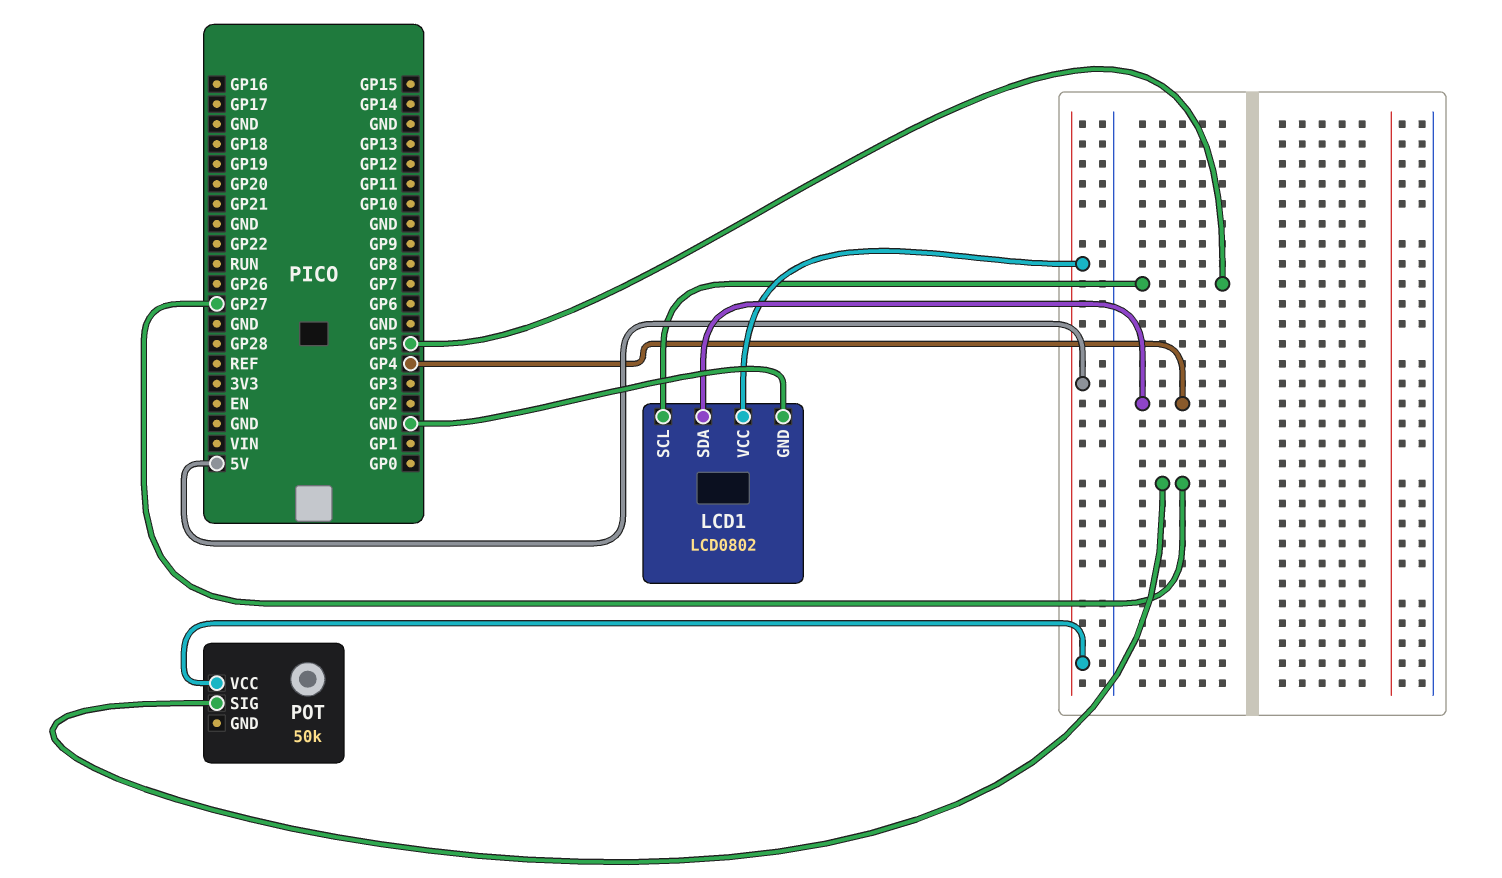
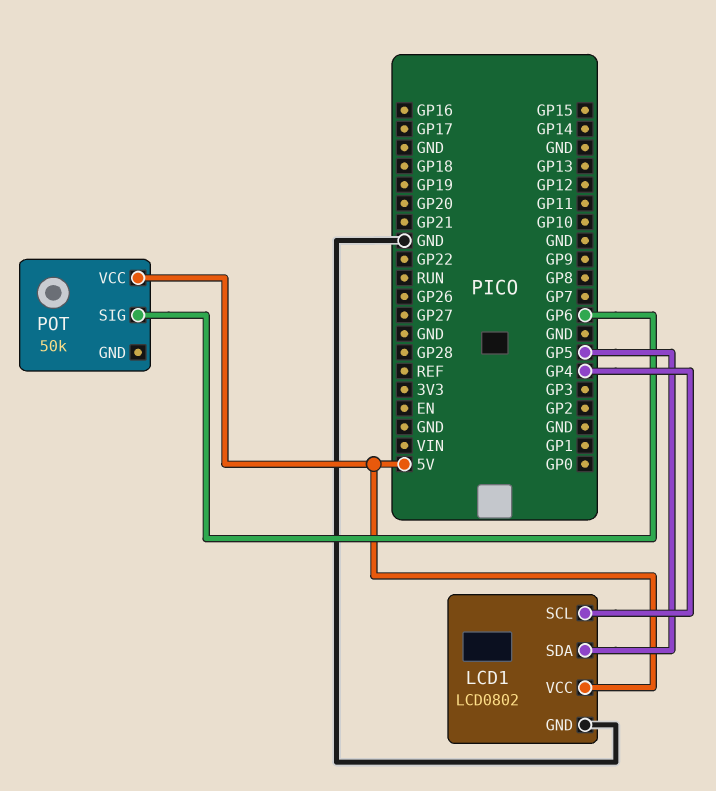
LCD1 pin SCL: GP5 -> GP4
LCD1 pin SDA: GP4 -> GP5
POT pin SIG: GP27 -> GP6

